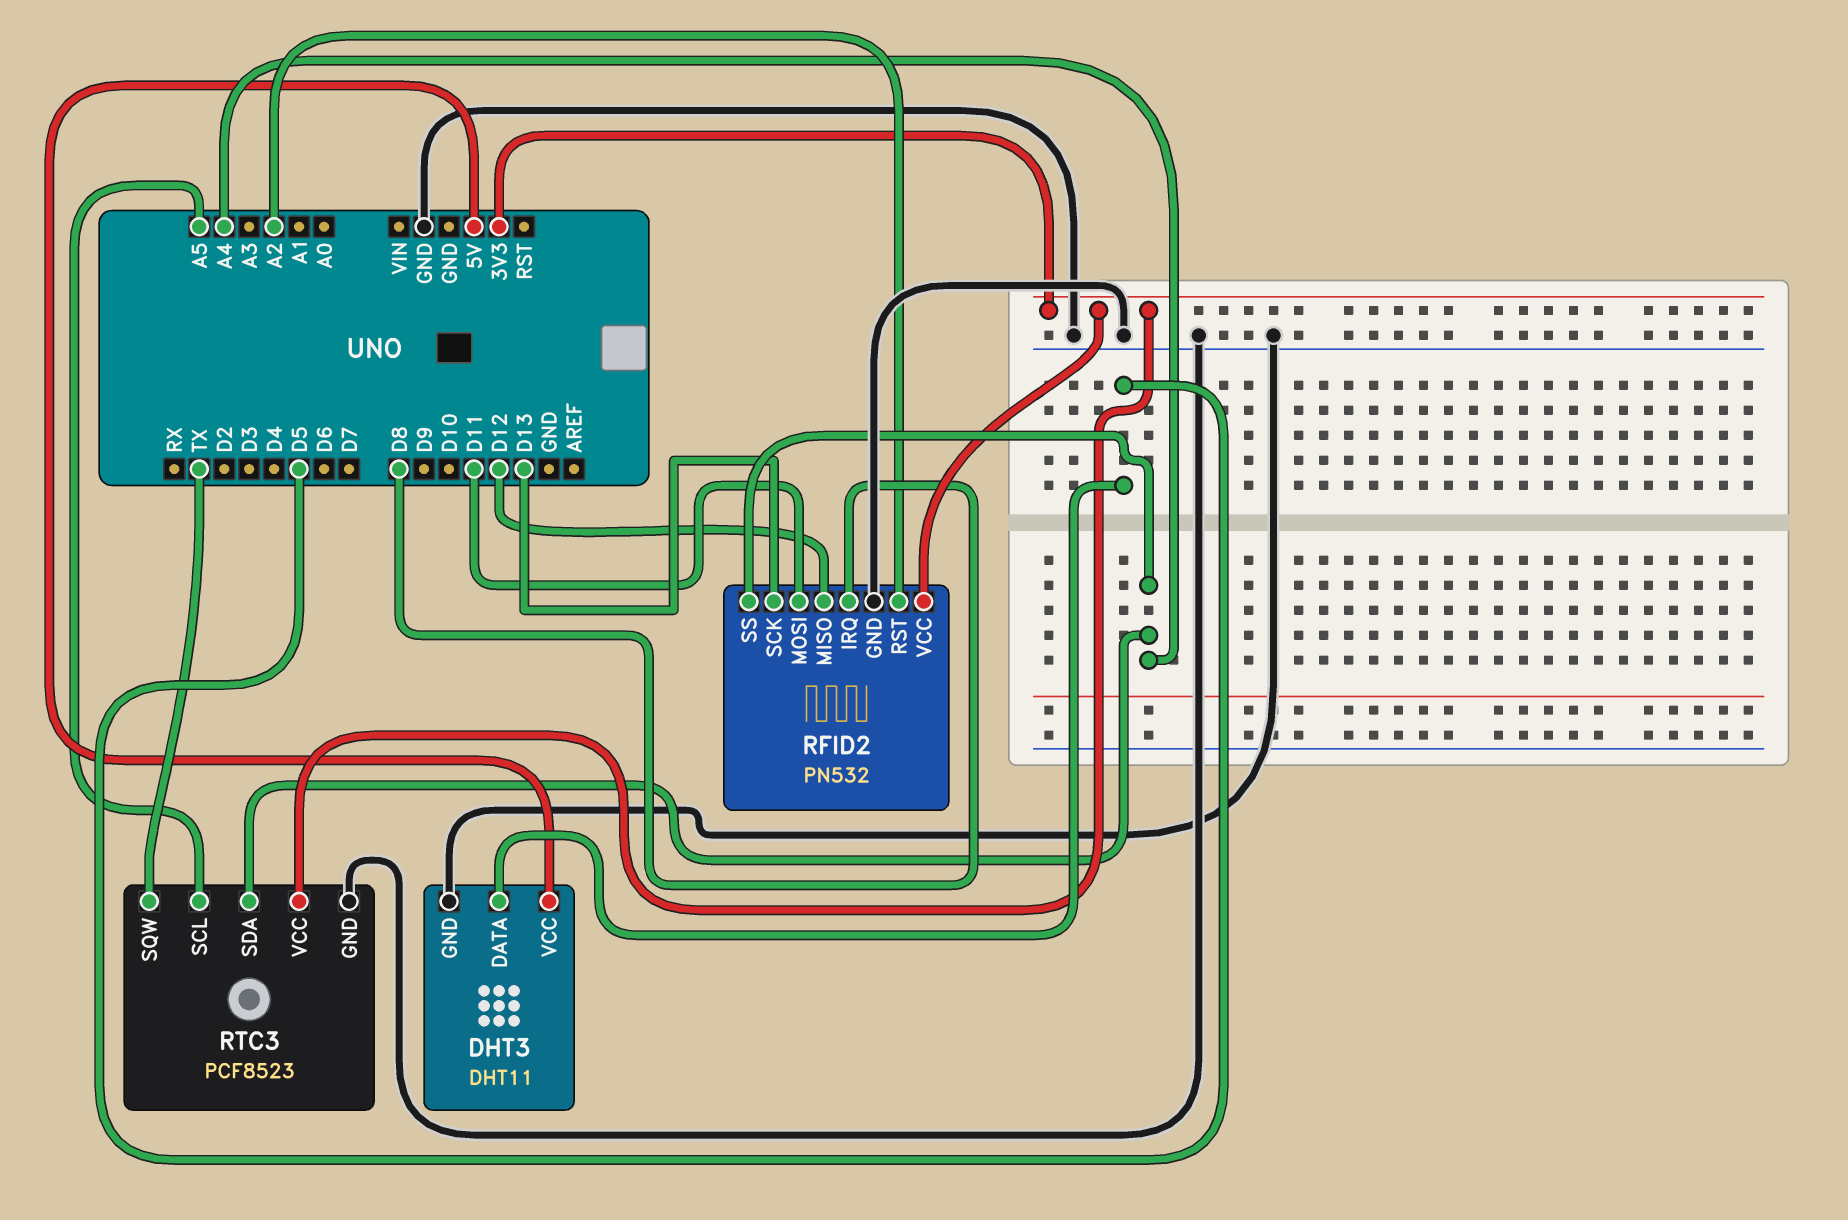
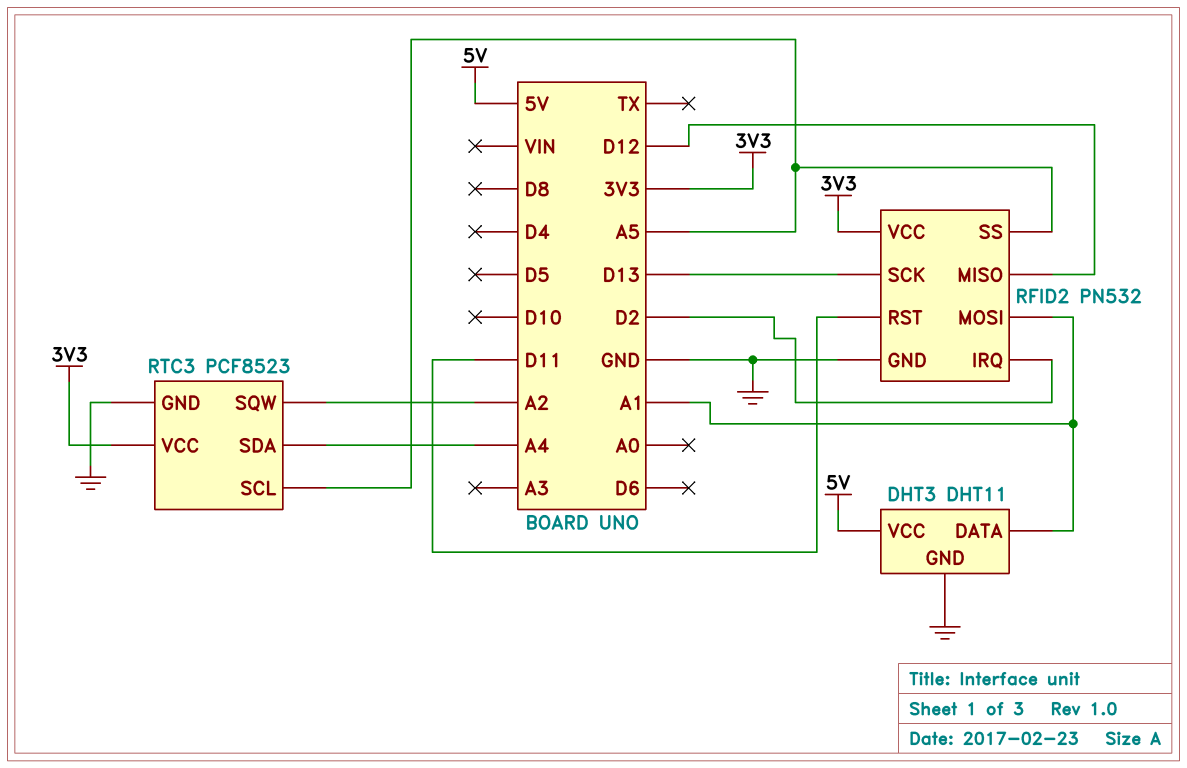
DHT3 pin DATA: D5 -> A1
RFID2 pin IRQ: D8 -> D2
RFID2 pin MOSI: D11 -> A1
RFID2 pin RST: A2 -> D11
RFID2 pin SS: A4 -> A5
RTC3 pin SQW: TX -> A2

